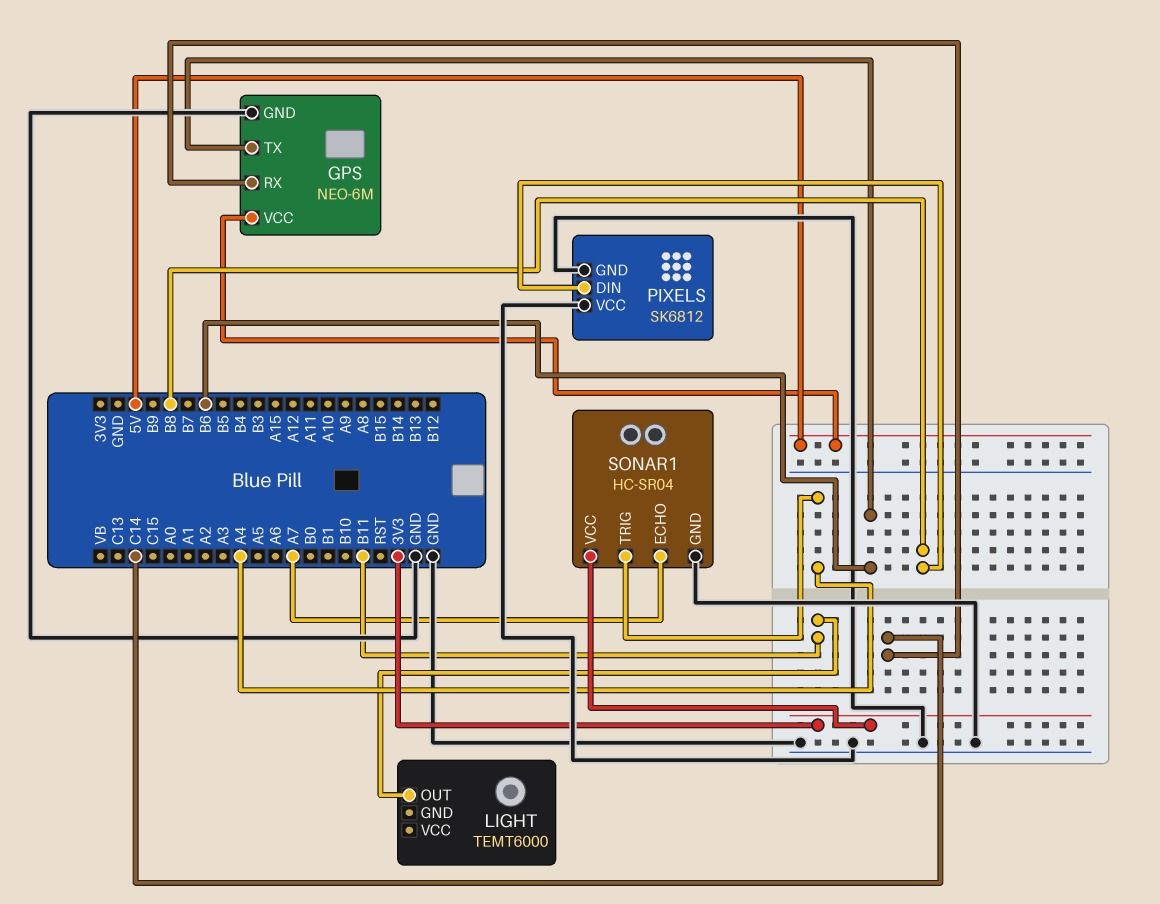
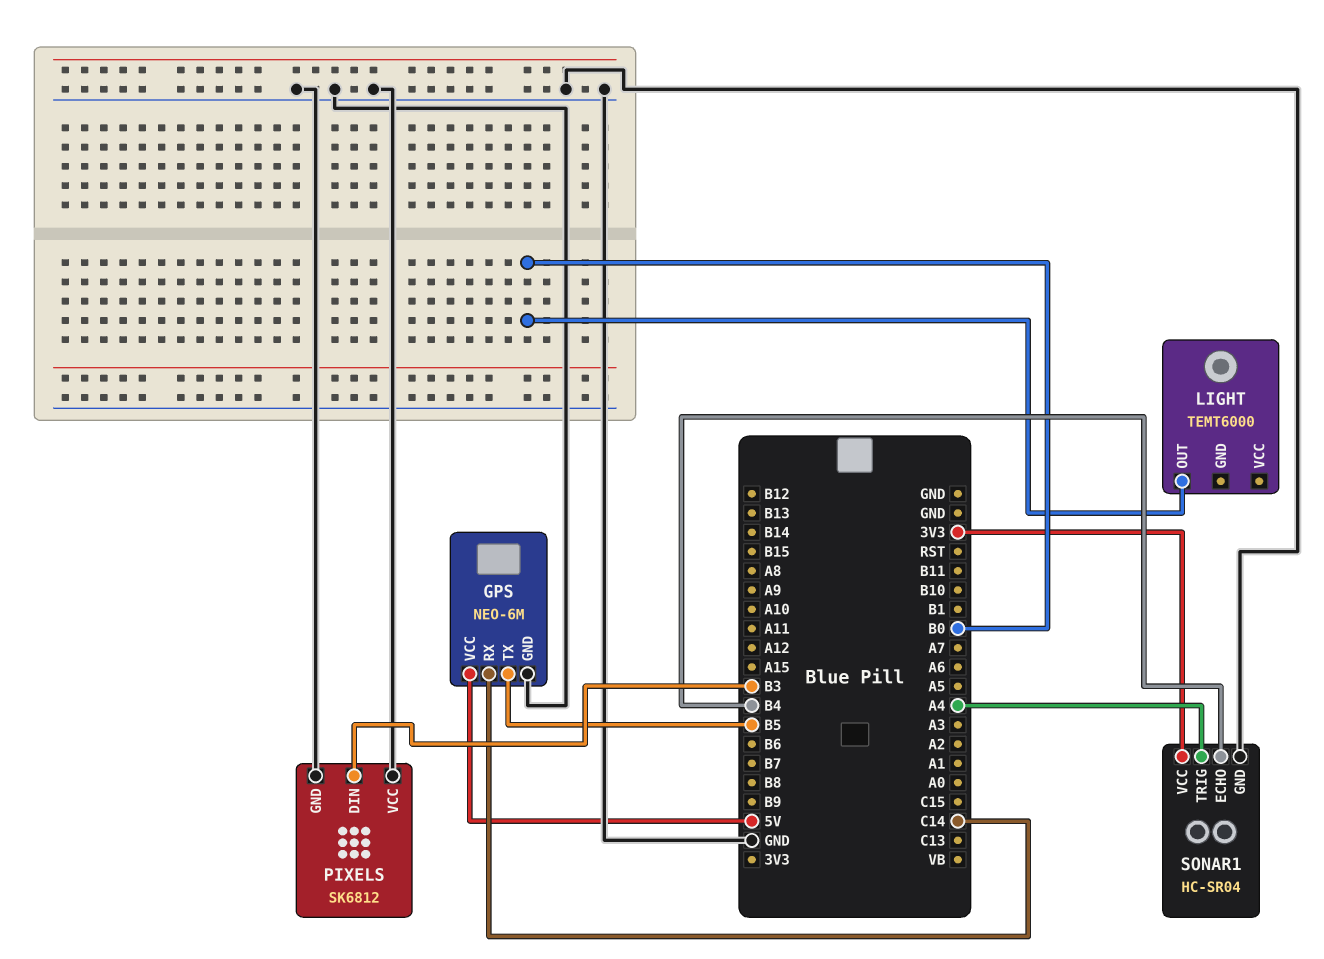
GPS pin TX: B6 -> B5
LIGHT pin OUT: B11 -> B0
PIXELS pin DIN: B8 -> B3
SONAR1 pin ECHO: A7 -> B4

